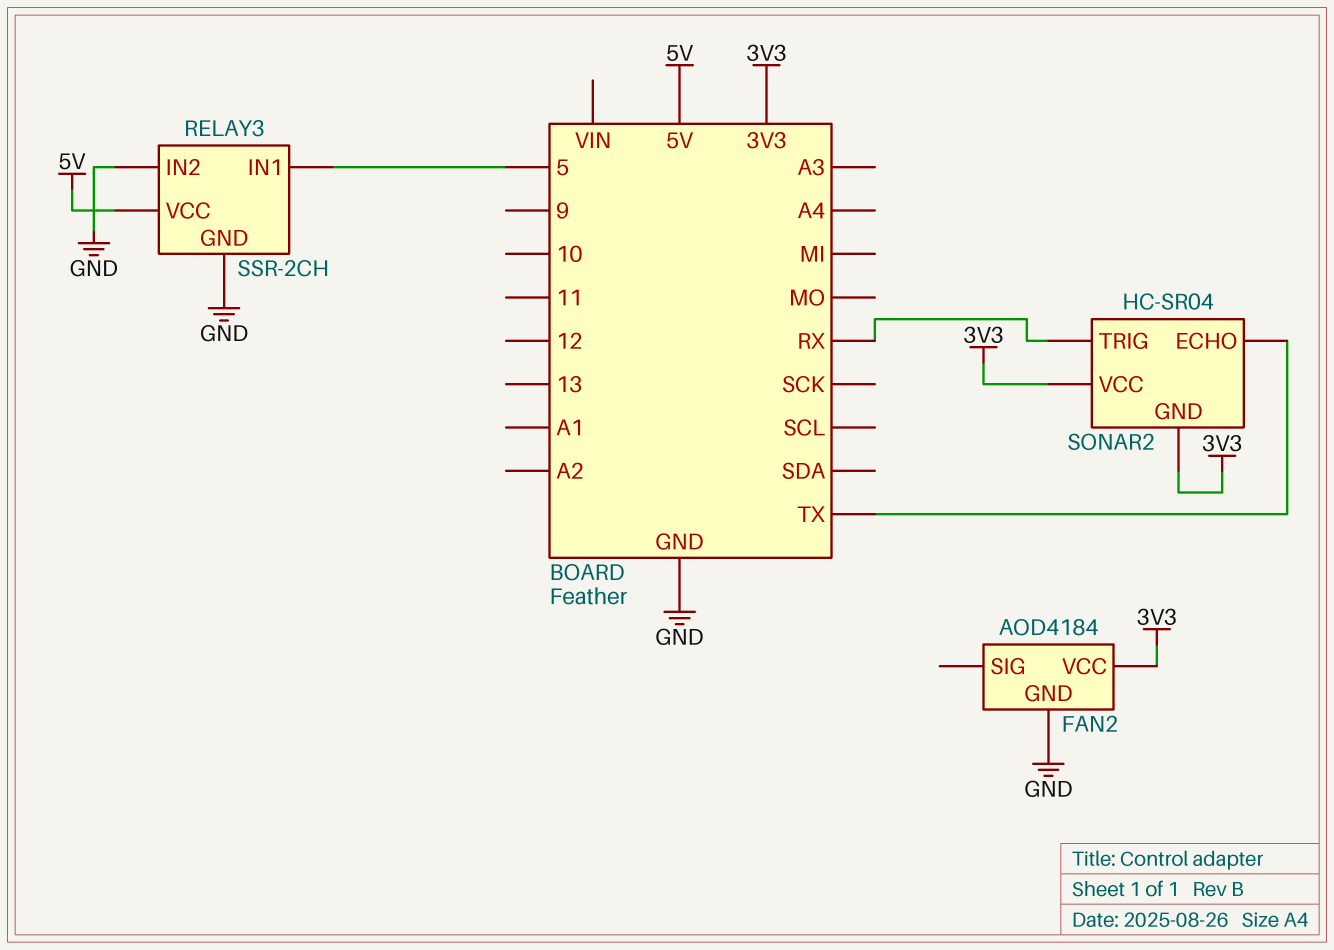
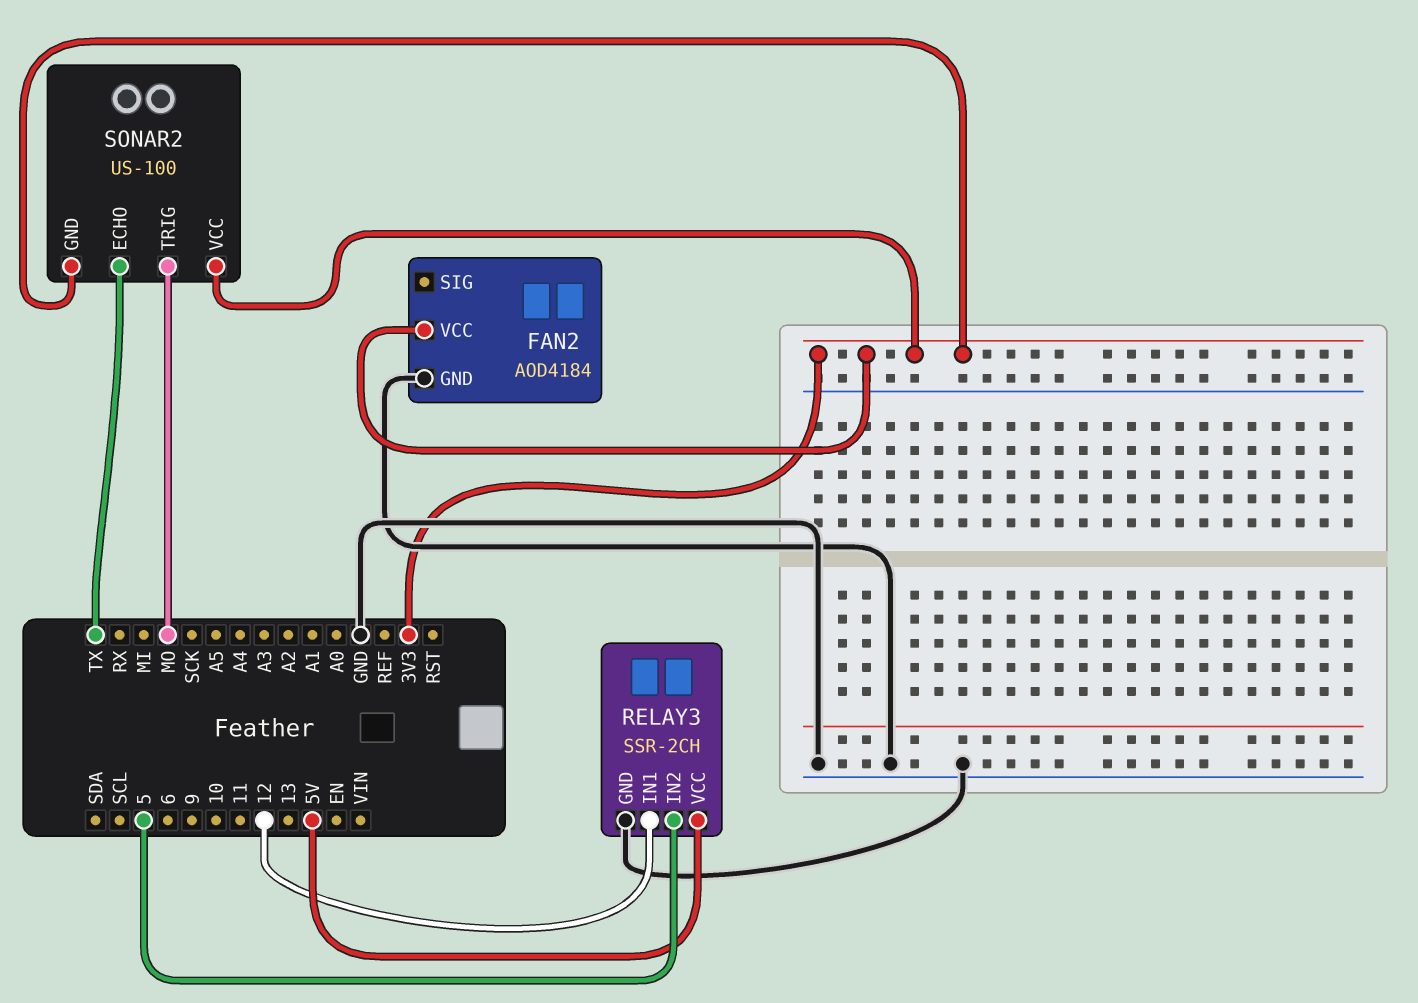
RELAY3 pin IN1: 5 -> 12
RELAY3 pin IN2: GND -> 5
SONAR2: HC-SR04 -> US-100
SONAR2 pin TRIG: RX -> MO

